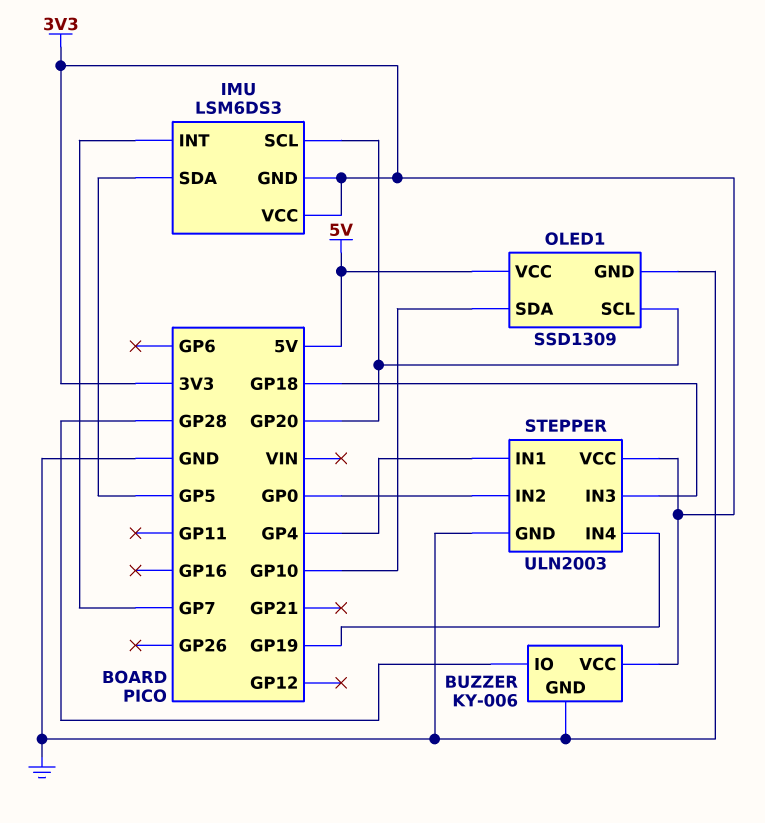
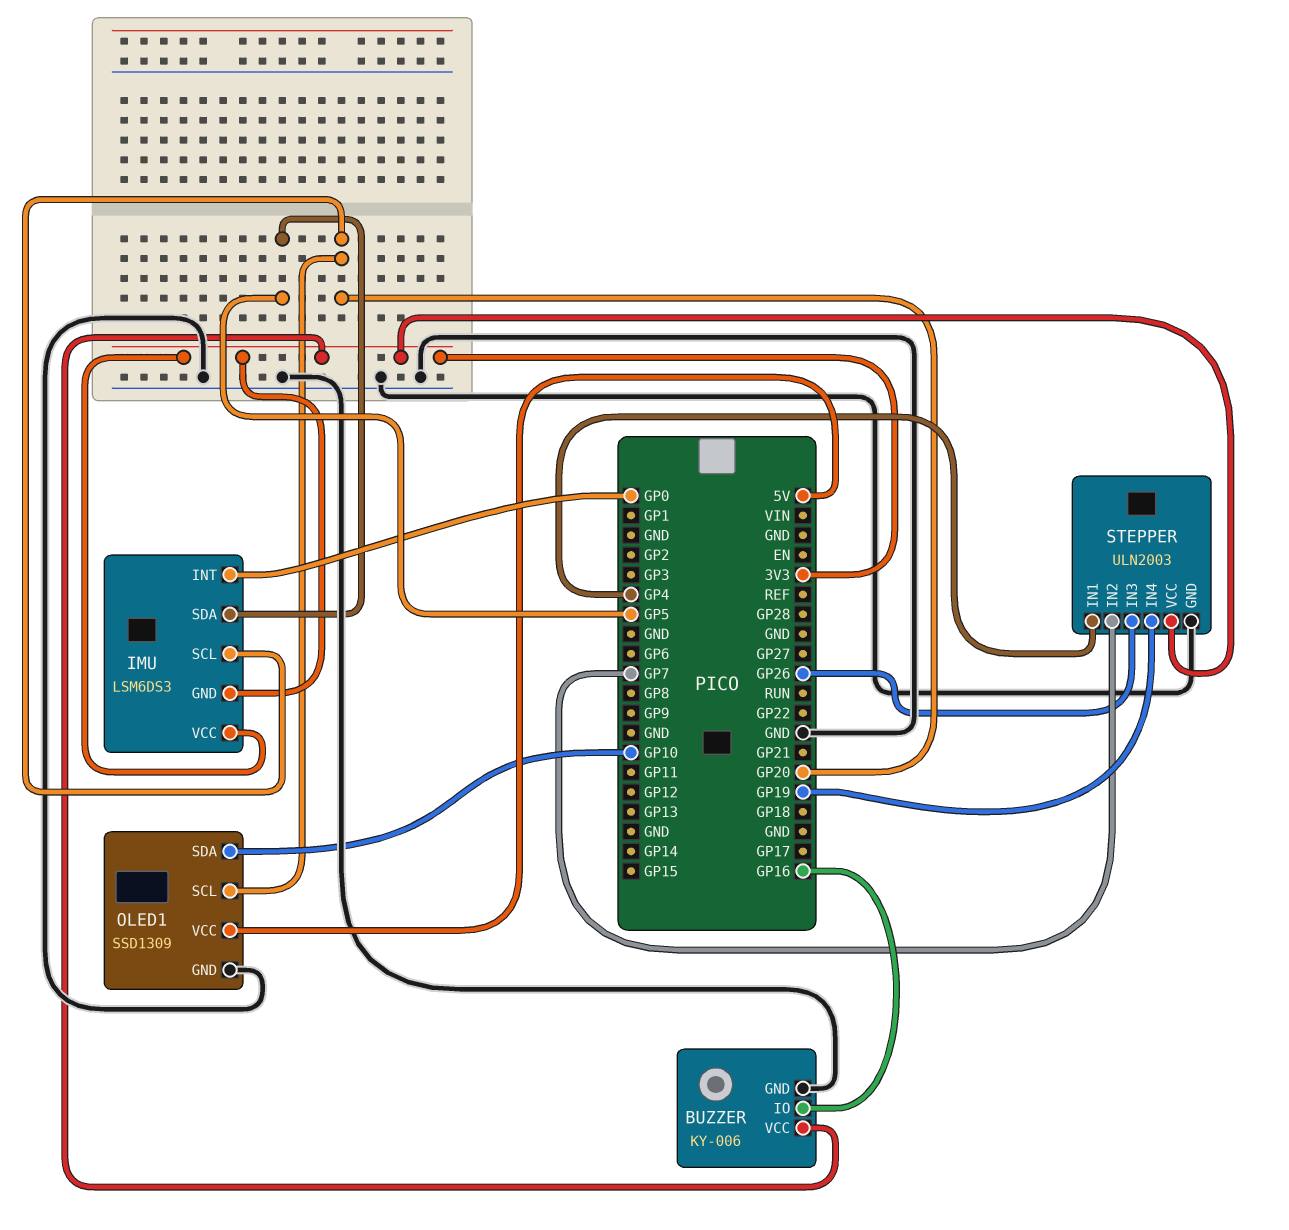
BUZZER pin IO: GP28 -> GP16
IMU pin INT: GP7 -> GP0
STEPPER pin IN2: GP0 -> GP7
STEPPER pin IN3: GP18 -> GP26

